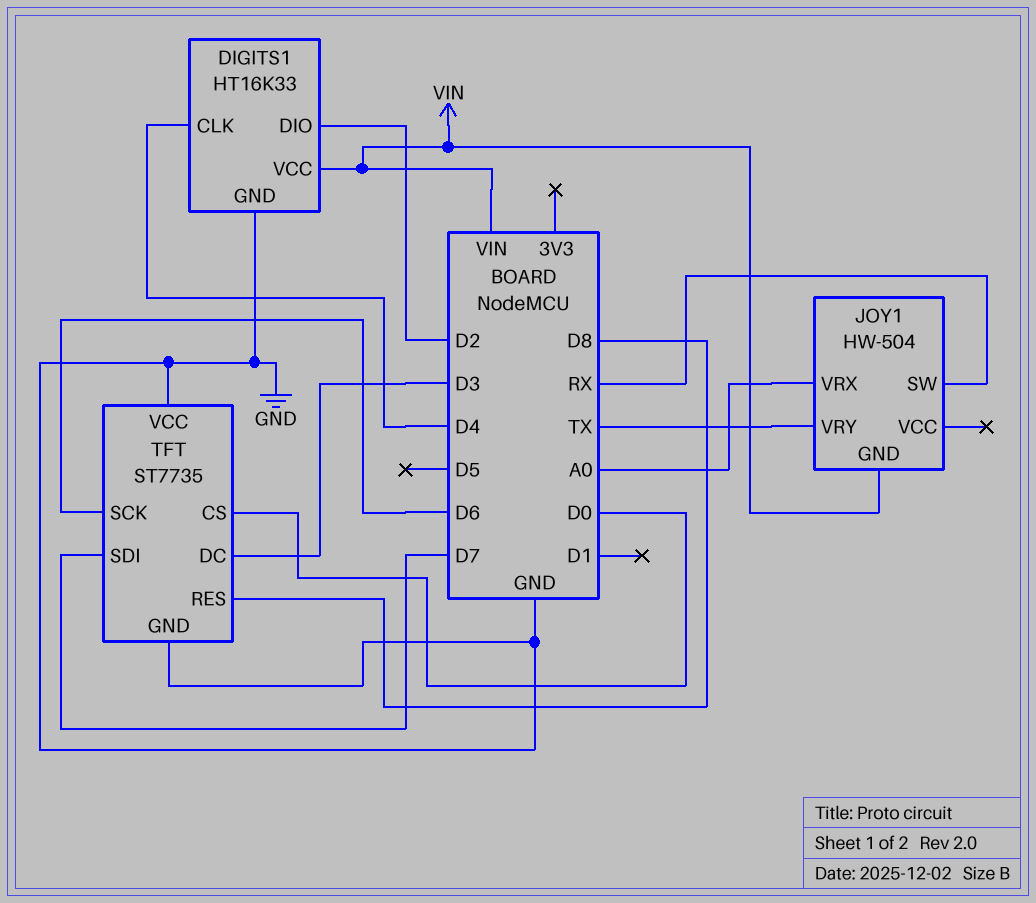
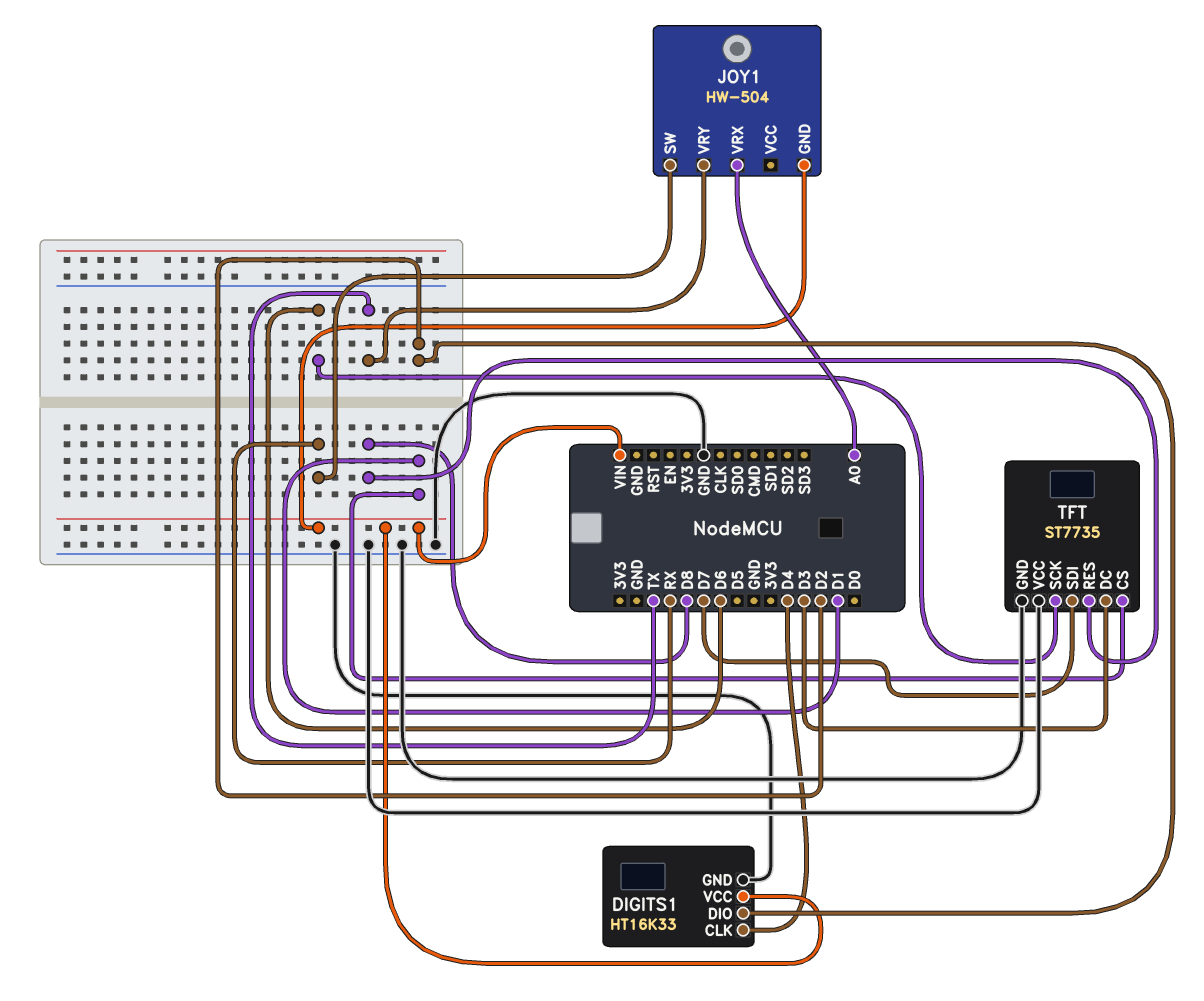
TFT pin CS: D0 -> D1

